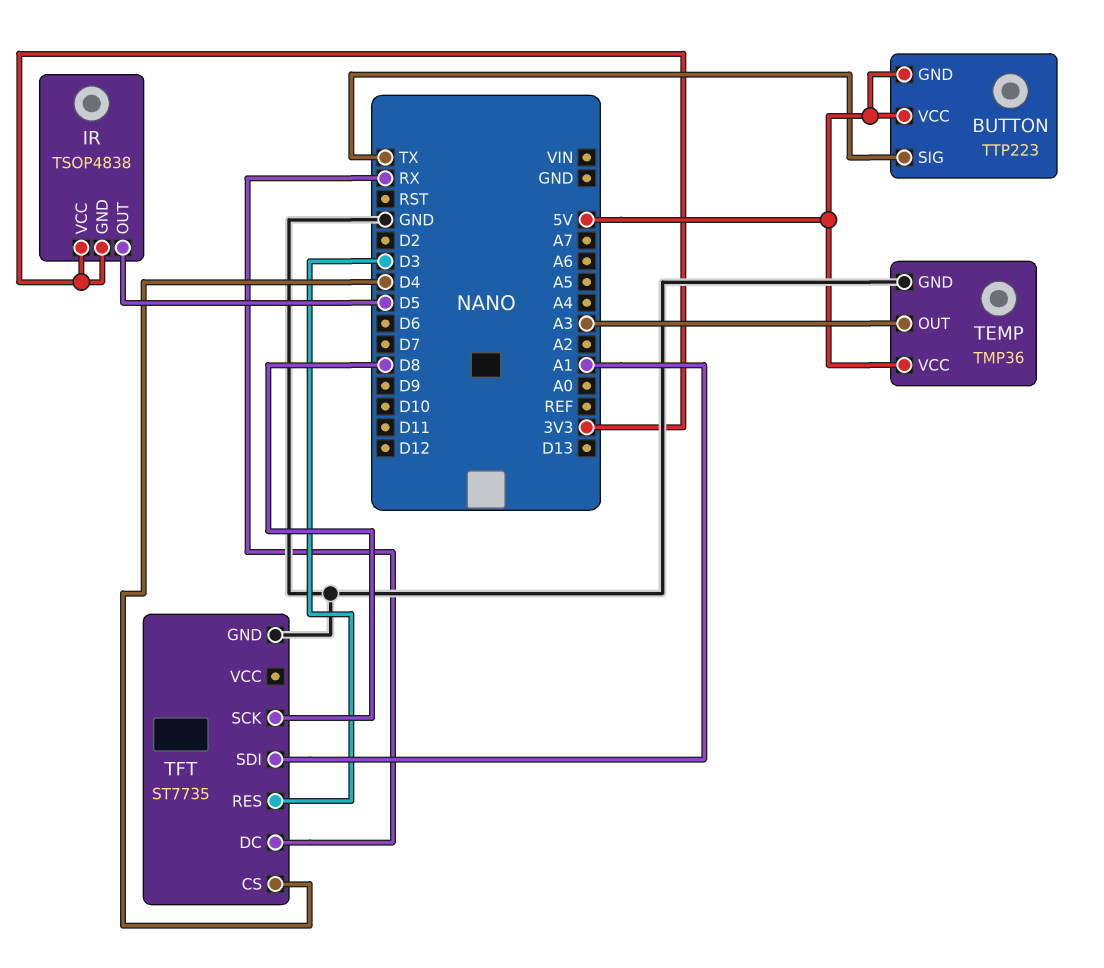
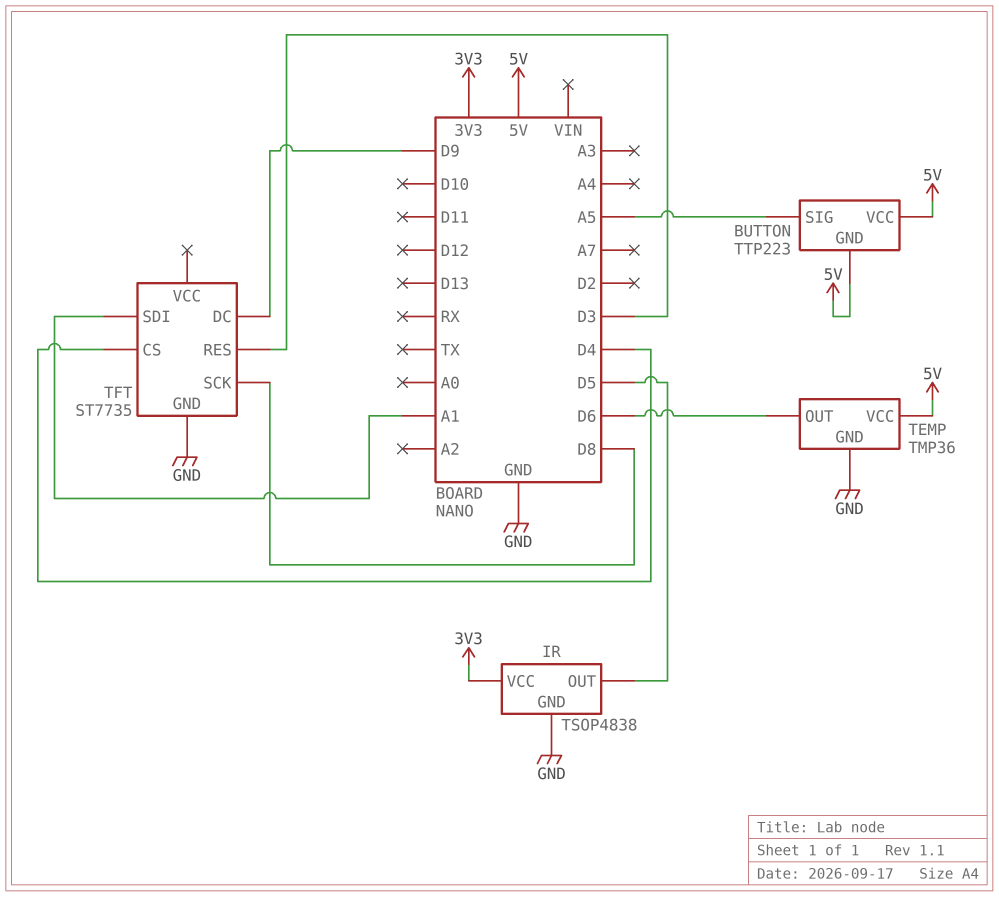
BUTTON pin SIG: TX -> A5
IR pin GND: 3V3 -> GND
TEMP pin OUT: A3 -> D6
TFT pin DC: RX -> D9

